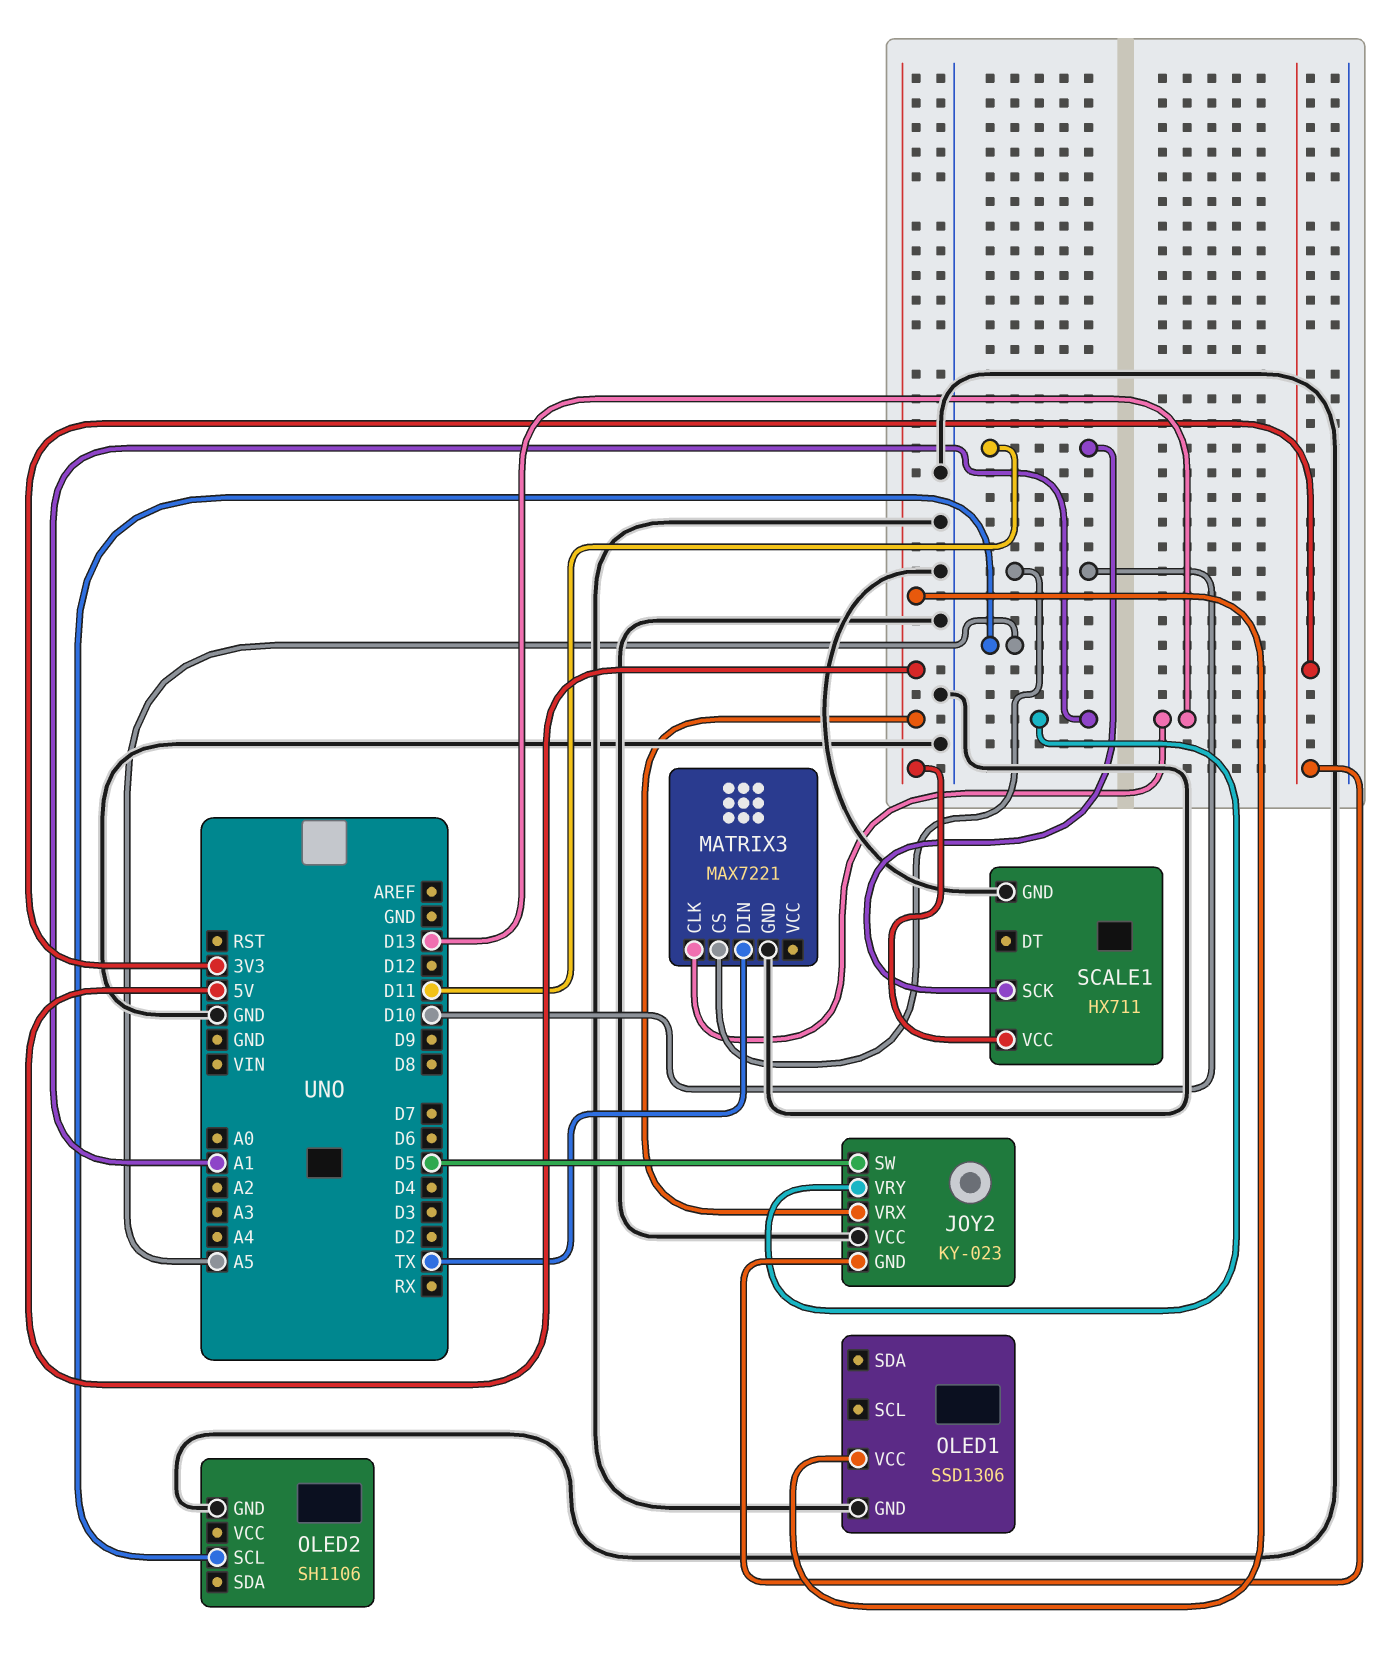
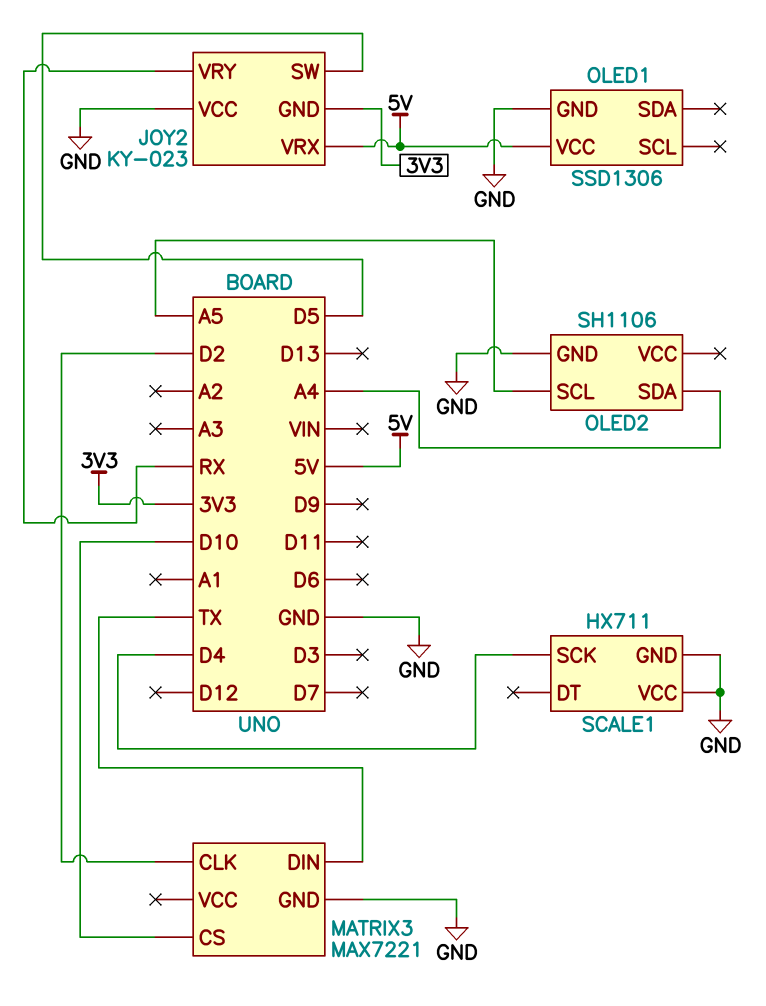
JOY2 pin VRY: A1 -> RX
MATRIX3 pin CLK: D13 -> D2
OLED2 pin SDA: none -> A4
SCALE1 pin SCK: D11 -> D4
SCALE1 pin VCC: 5V -> GND

